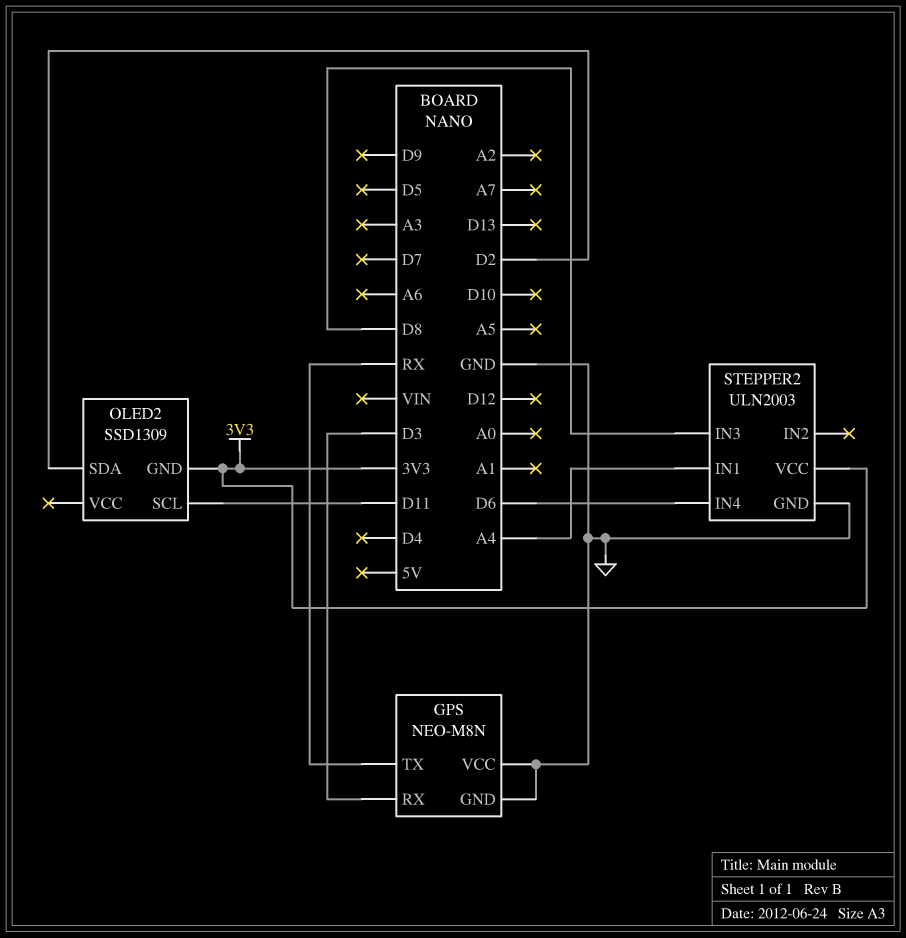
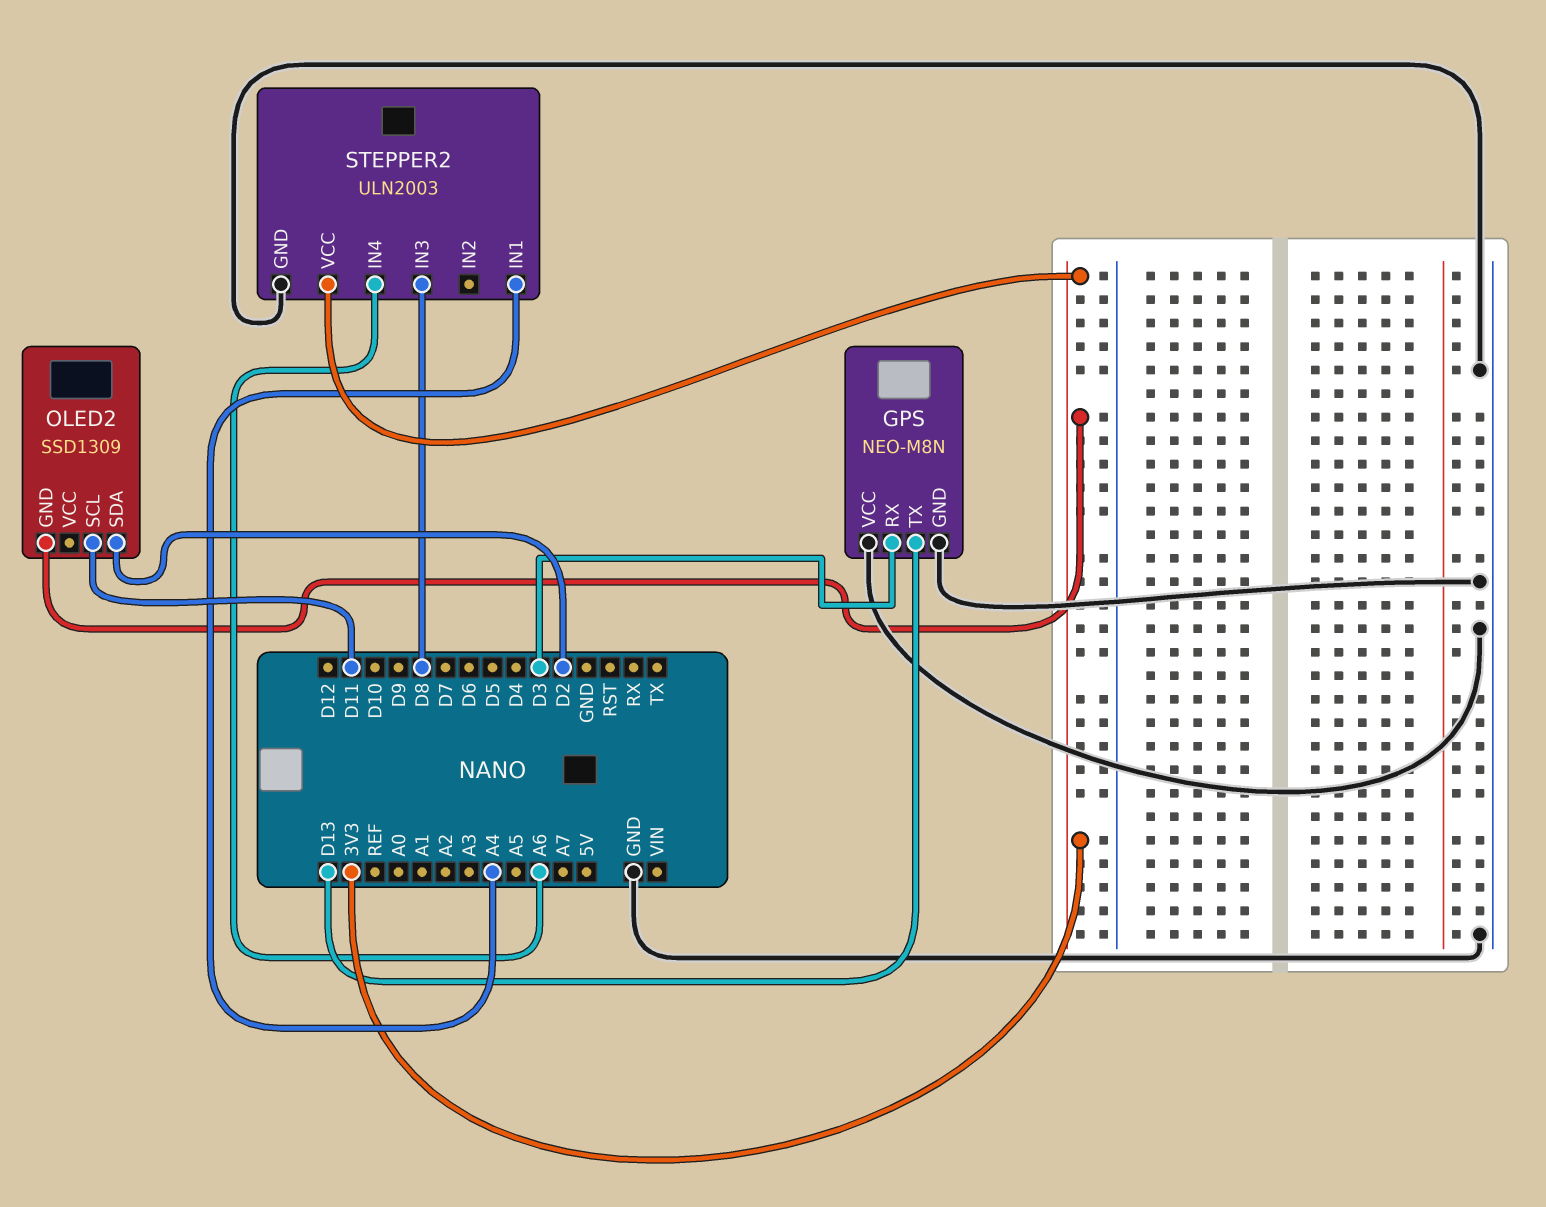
GPS pin TX: RX -> D13
STEPPER2 pin IN4: D6 -> A6

